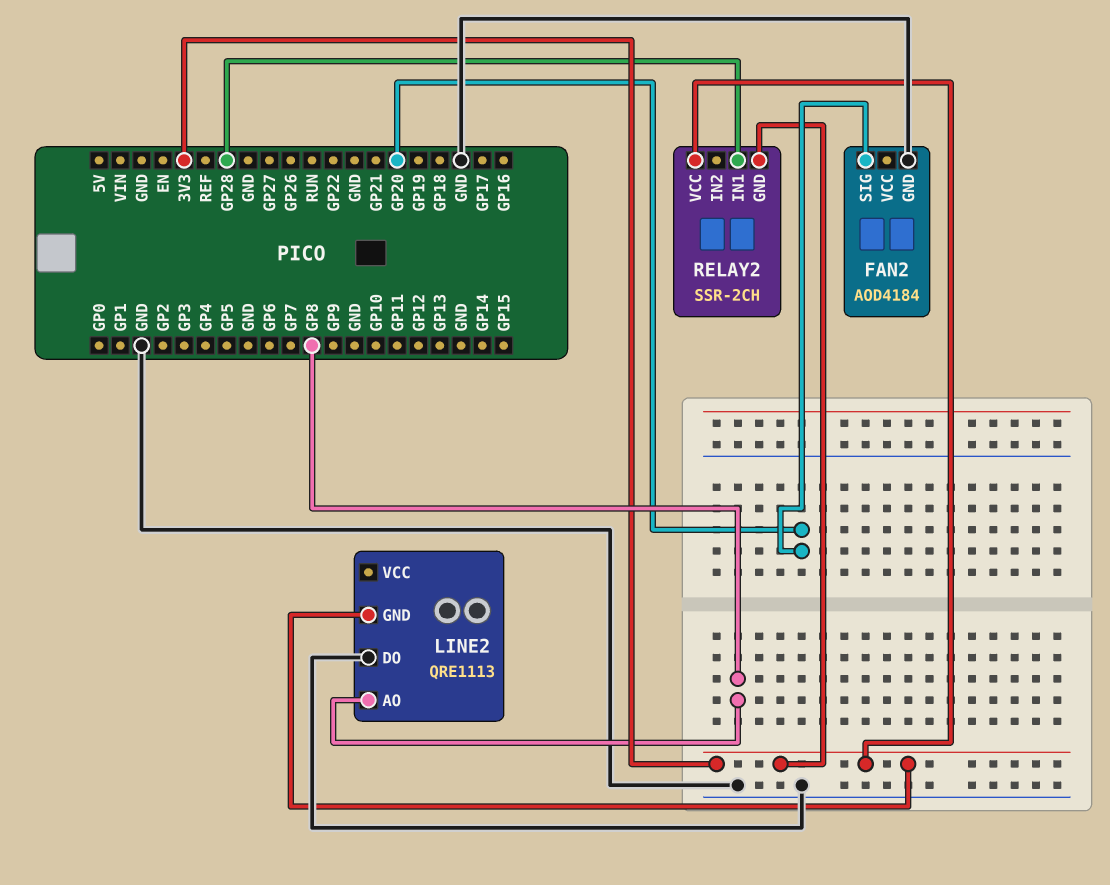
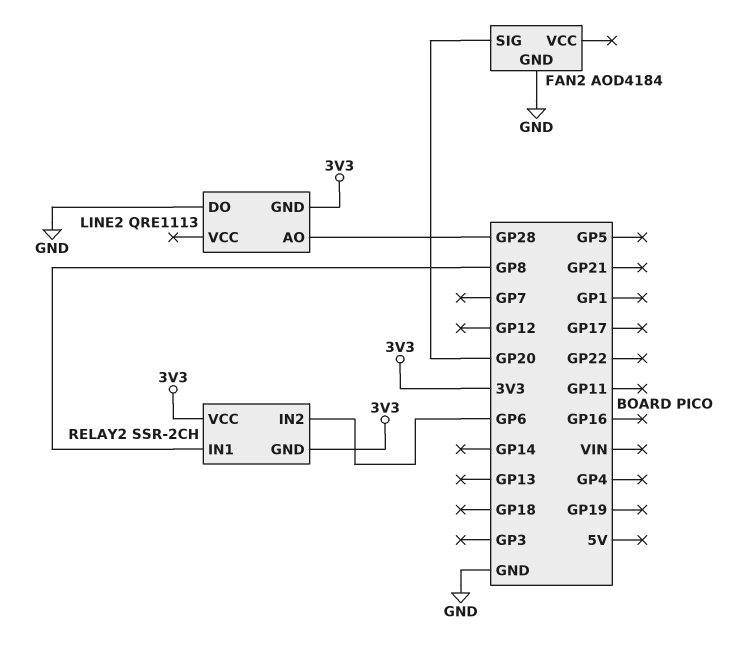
LINE2 pin AO: GP8 -> GP28
RELAY2 pin IN1: GP28 -> GP8
RELAY2 pin IN2: none -> GP6

